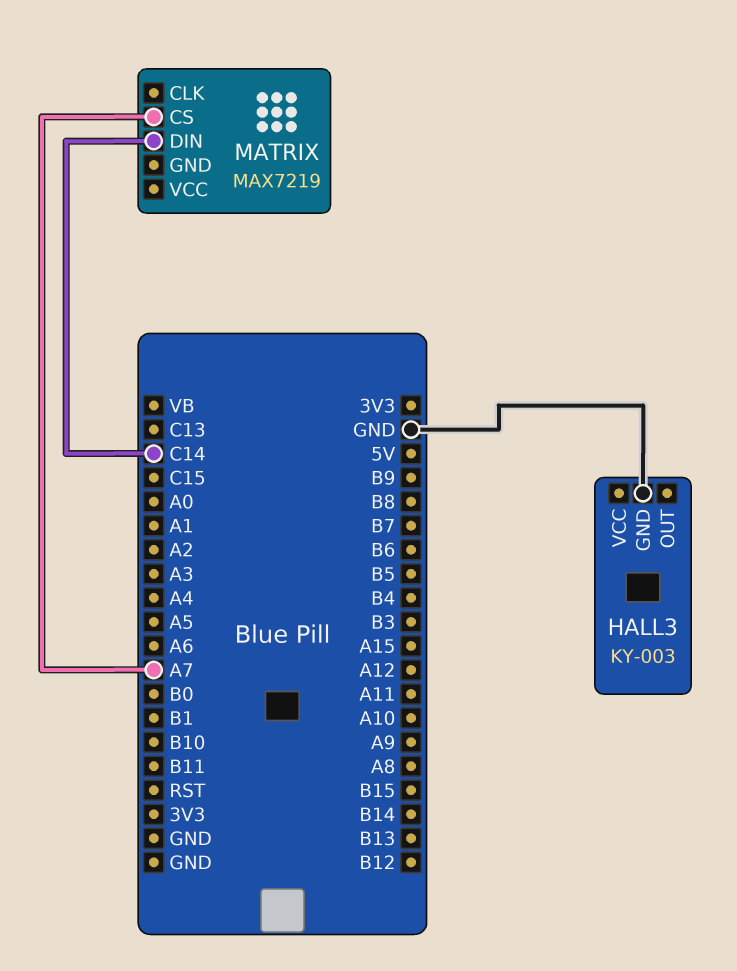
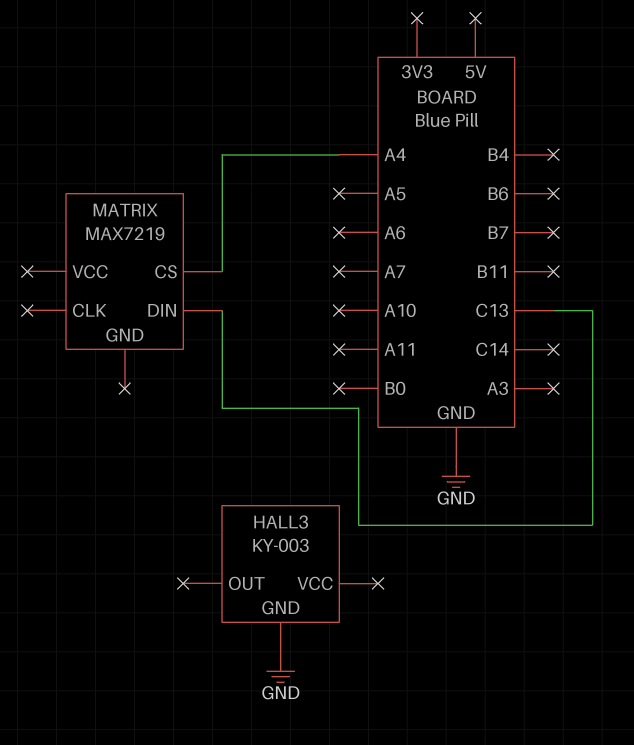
MATRIX pin CS: A7 -> A4
MATRIX pin DIN: C14 -> C13

